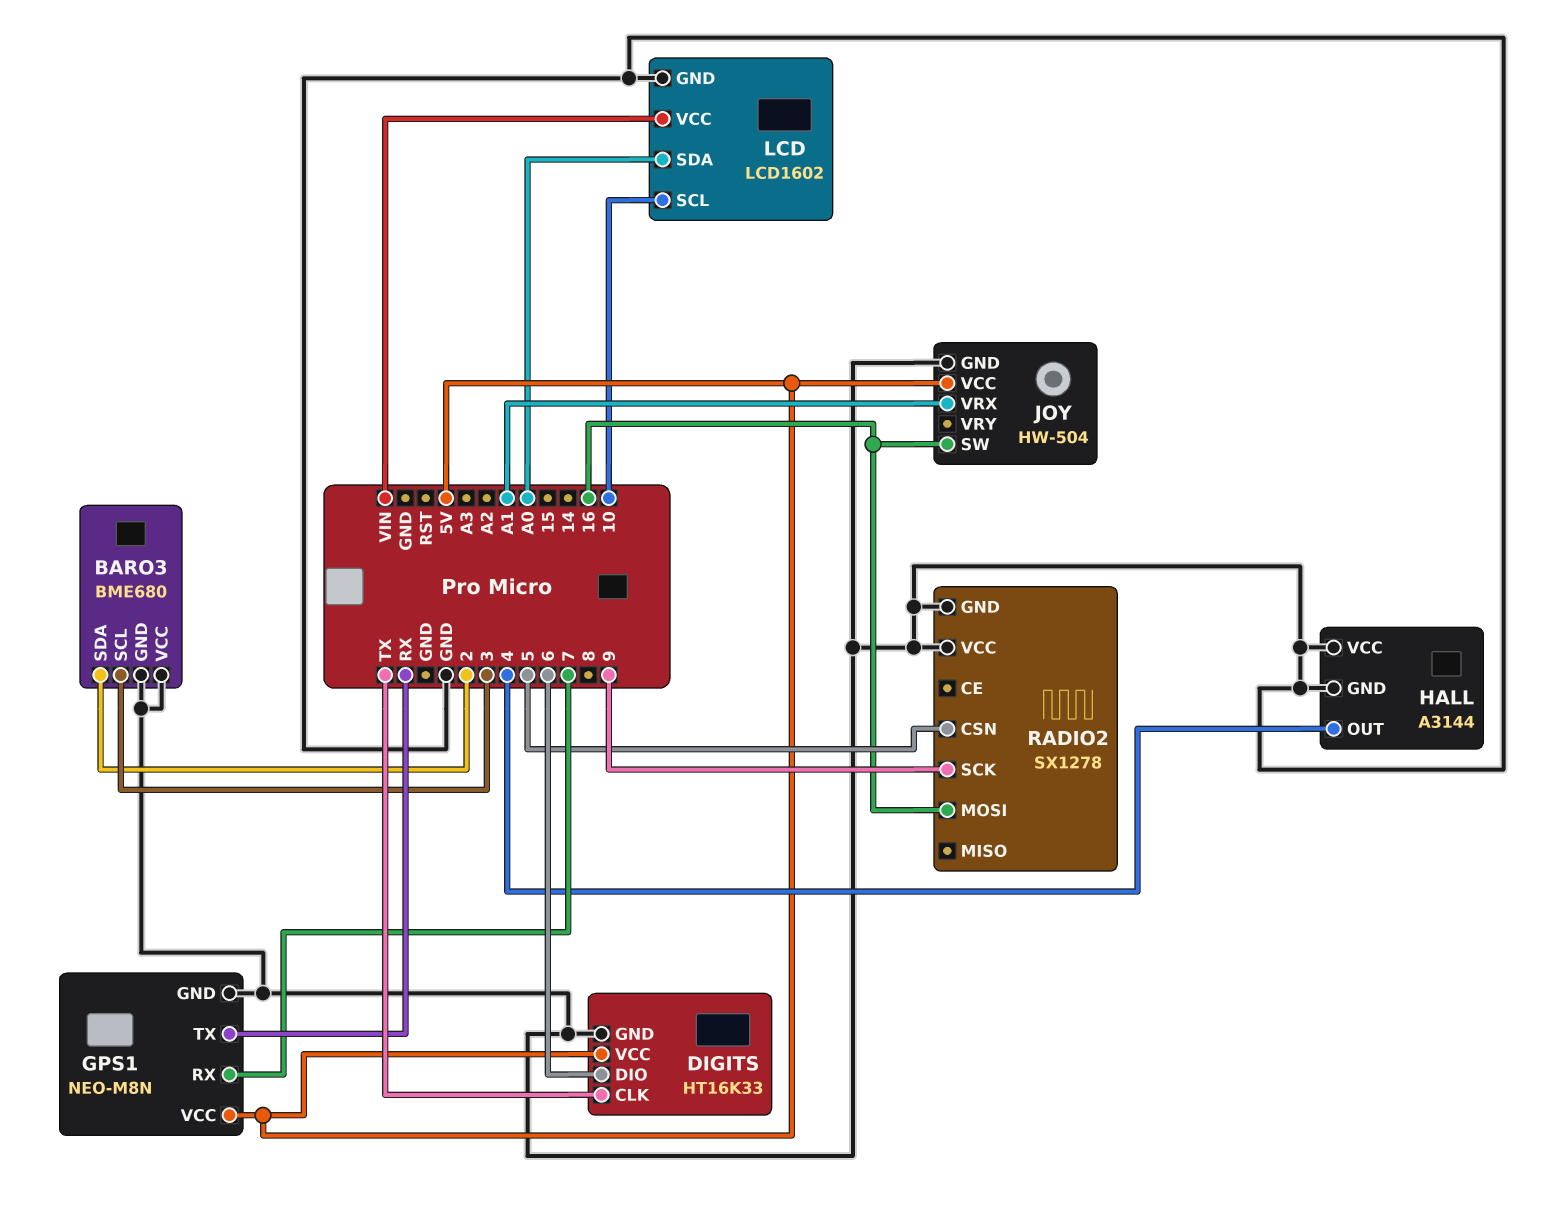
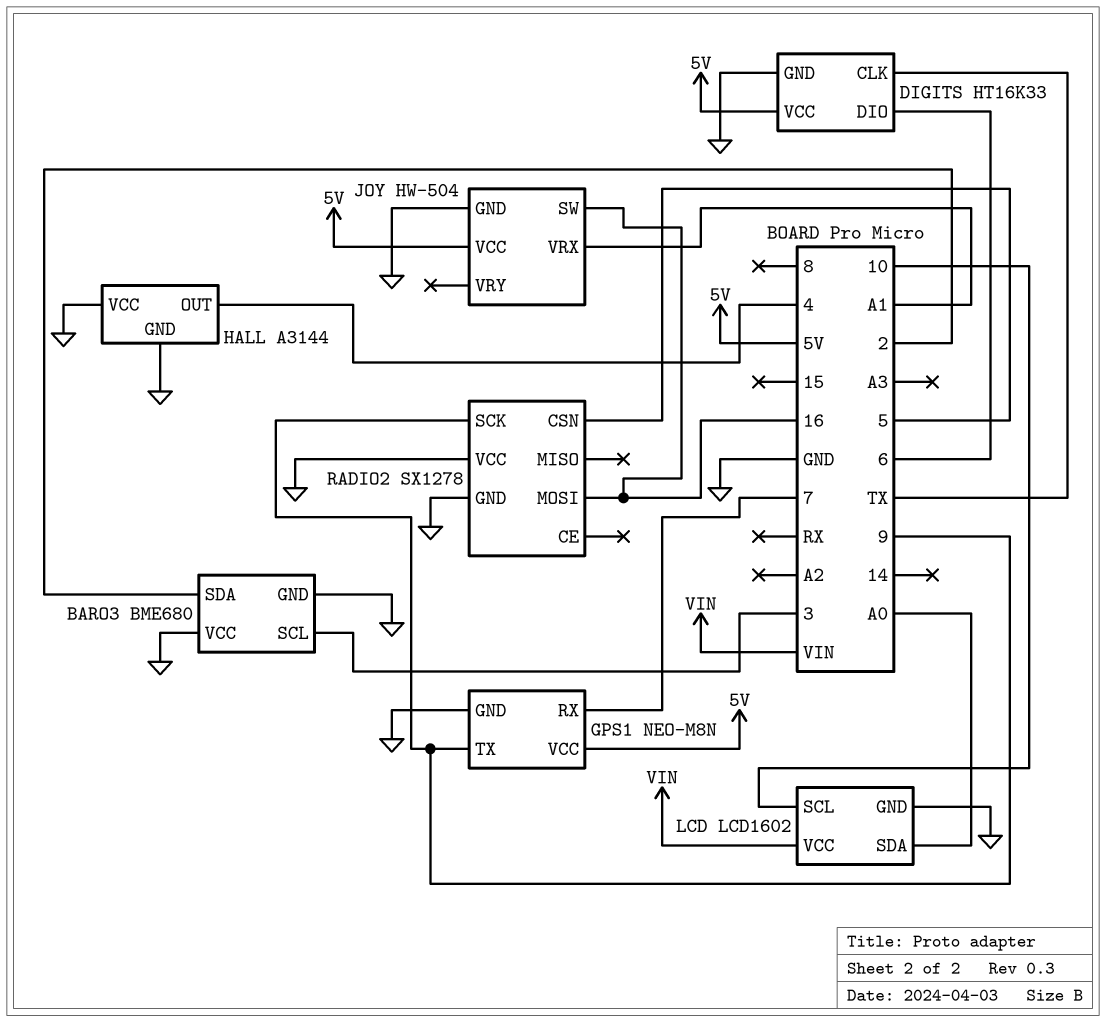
GPS1 pin TX: RX -> 9

